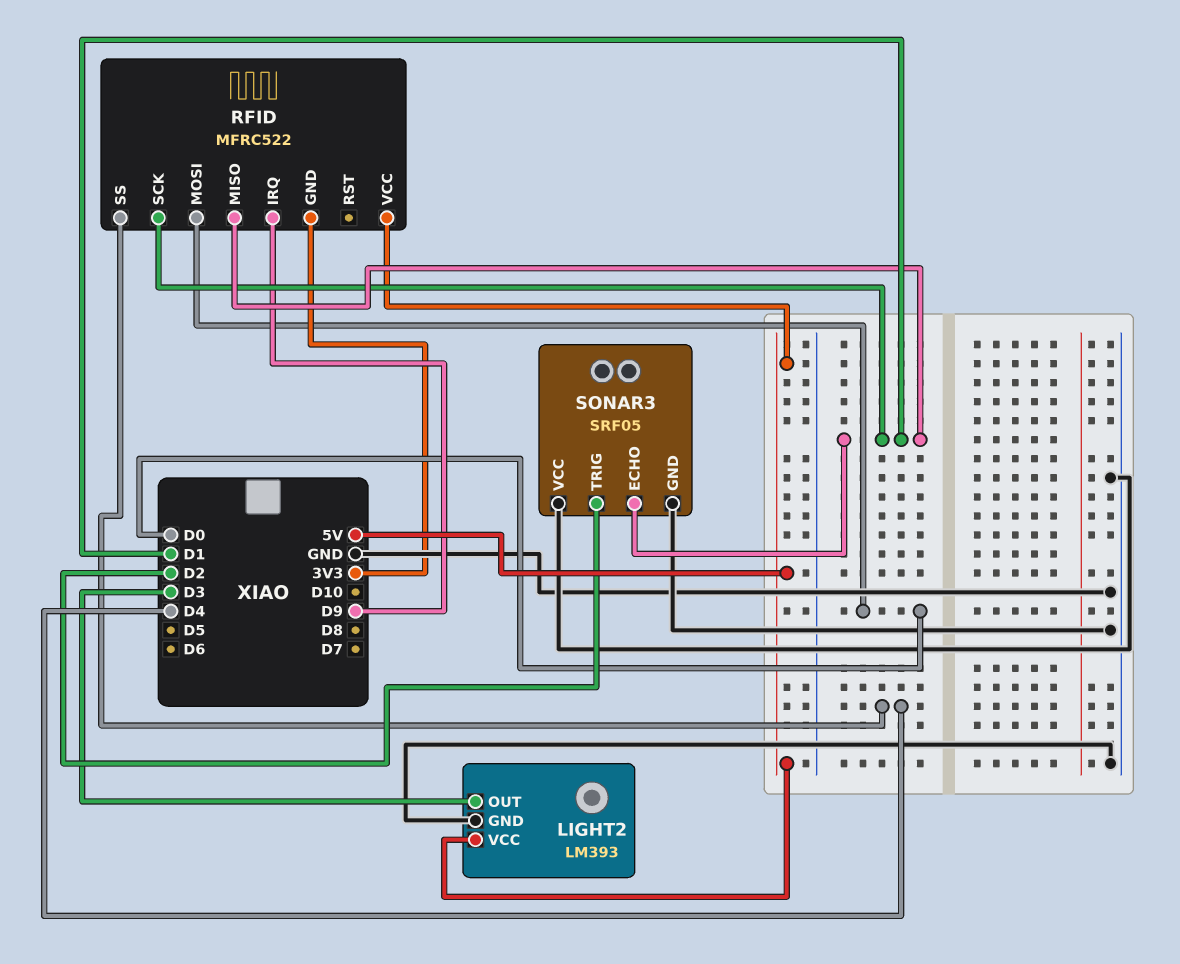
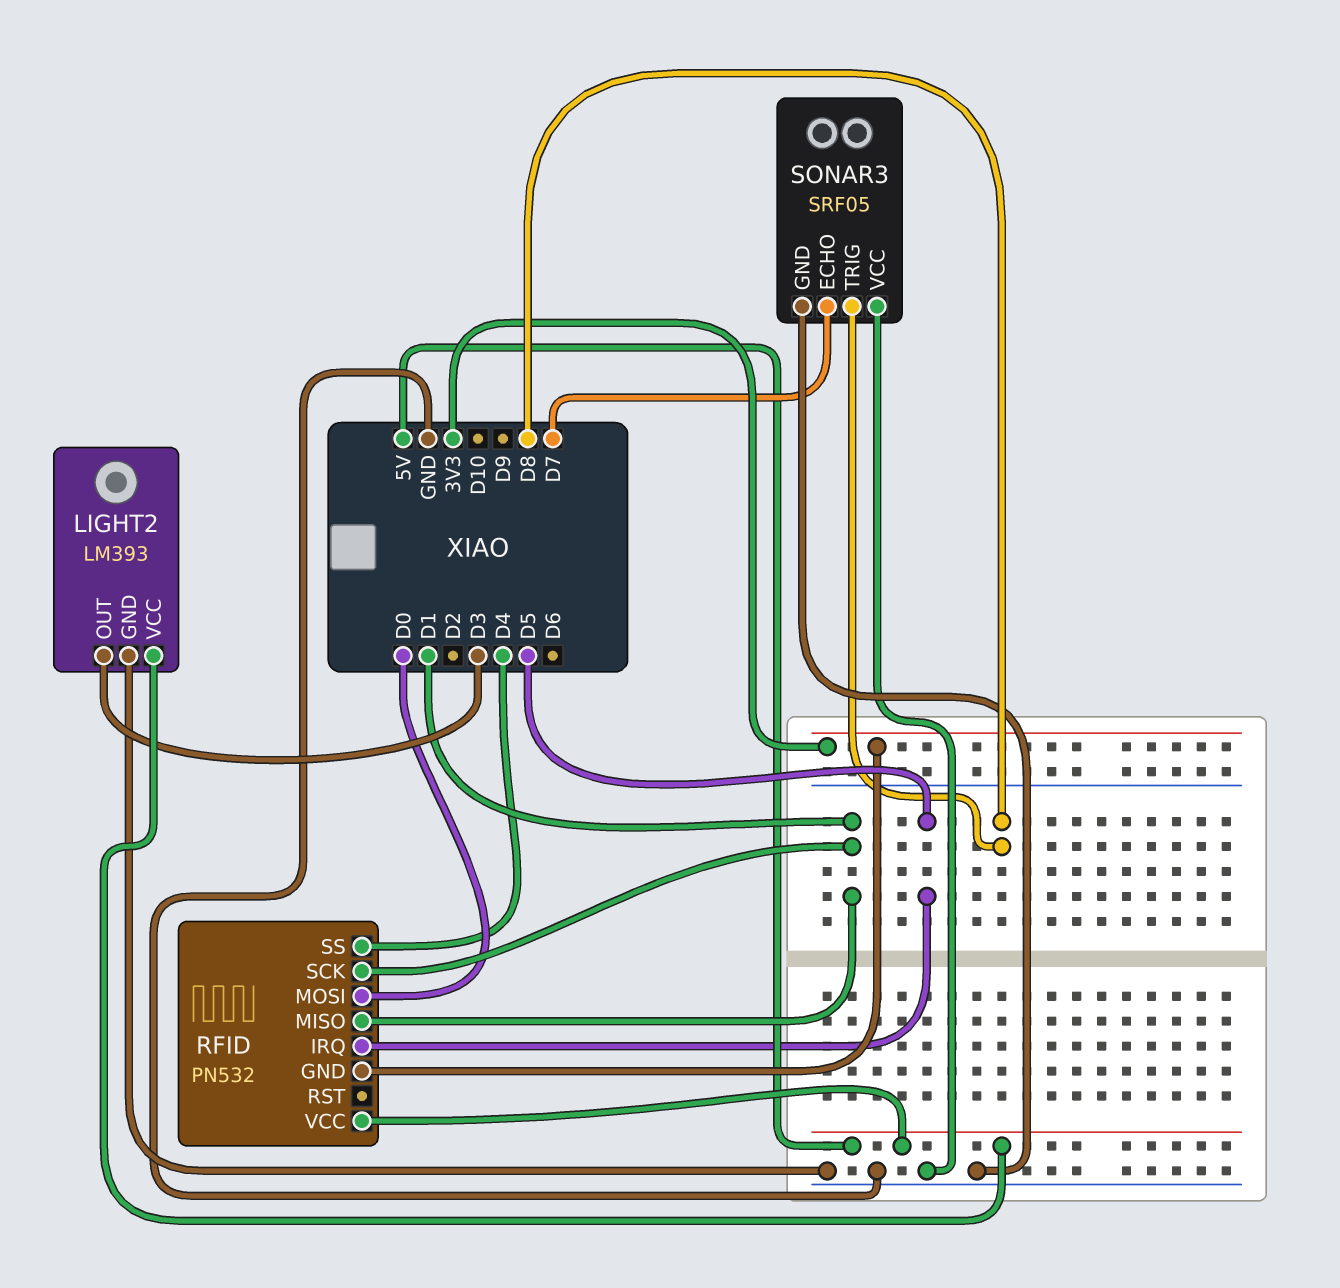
RFID: MFRC522 -> PN532
RFID pin IRQ: D9 -> D5
SONAR3 pin ECHO: D1 -> D7
SONAR3 pin TRIG: D2 -> D8

